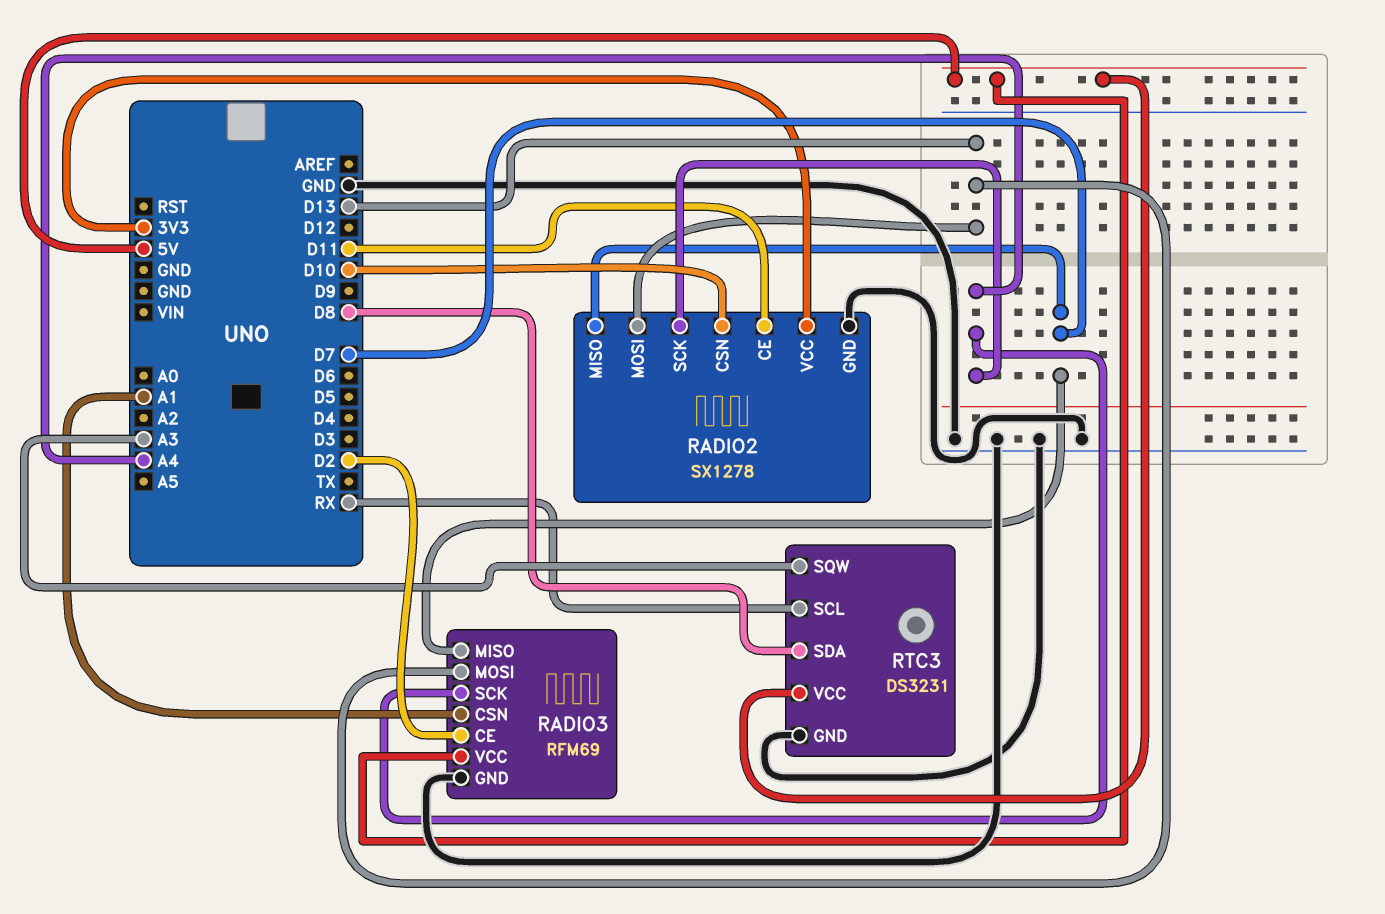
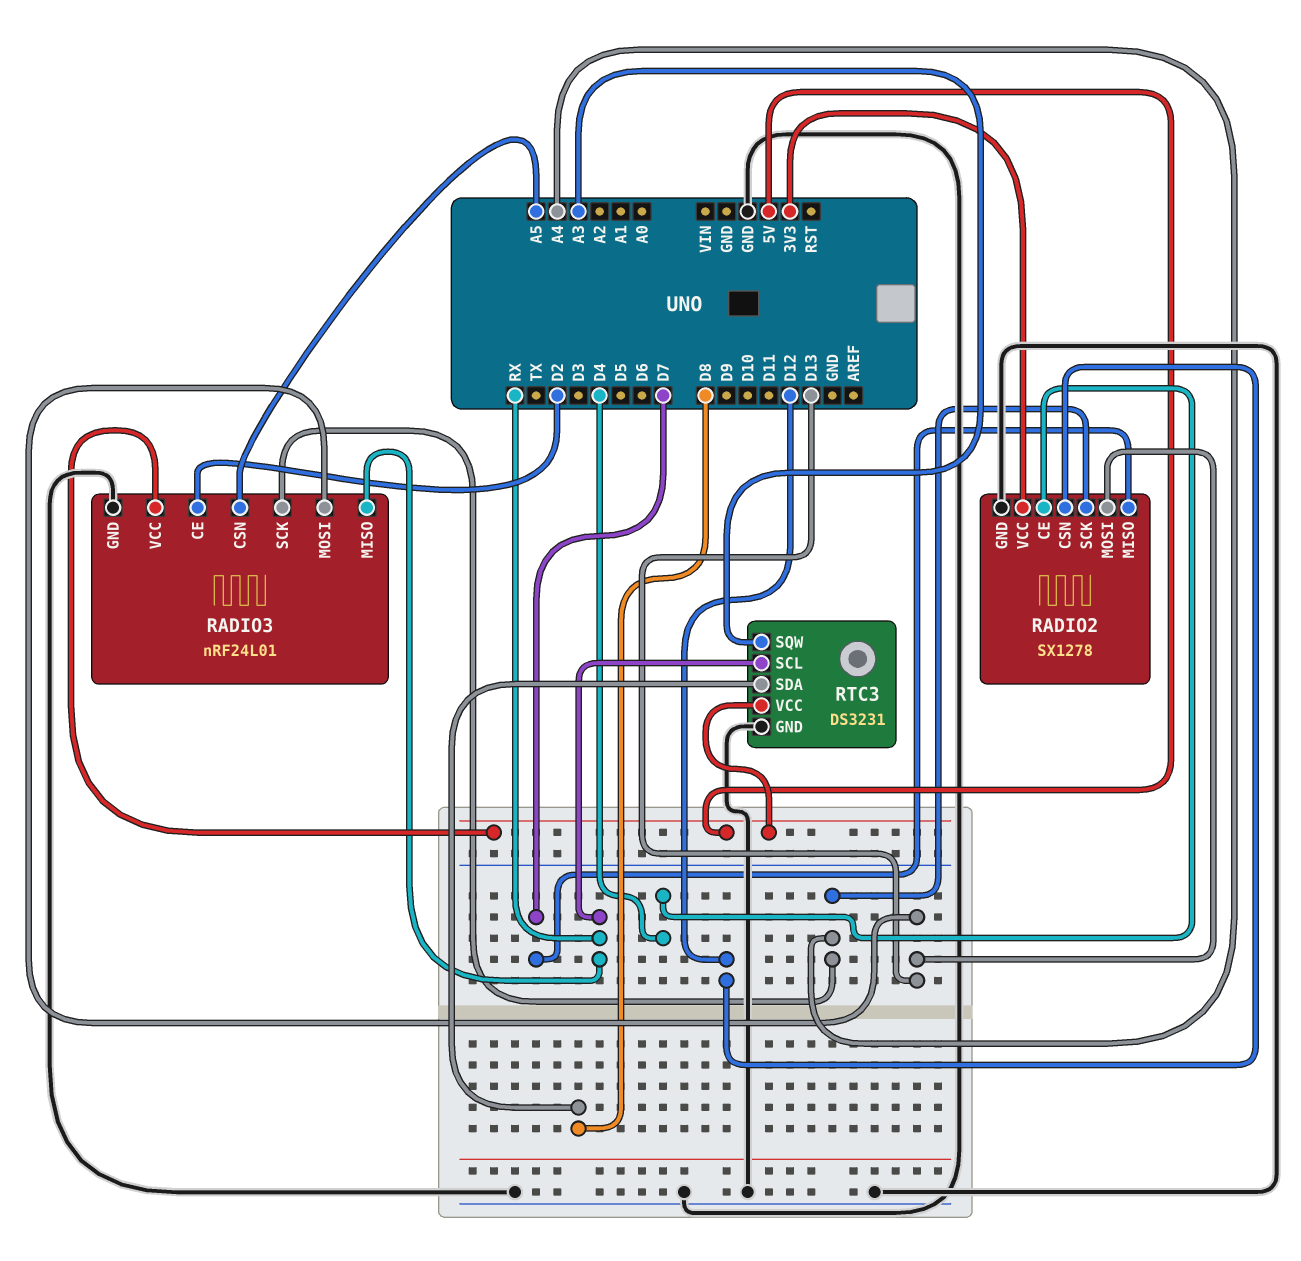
RADIO2 pin CE: D11 -> D4
RADIO2 pin CSN: D10 -> D12
RADIO3: RFM69 -> nRF24L01
RADIO3 pin CSN: A1 -> A5
RADIO3 pin MISO: D7 -> RX

